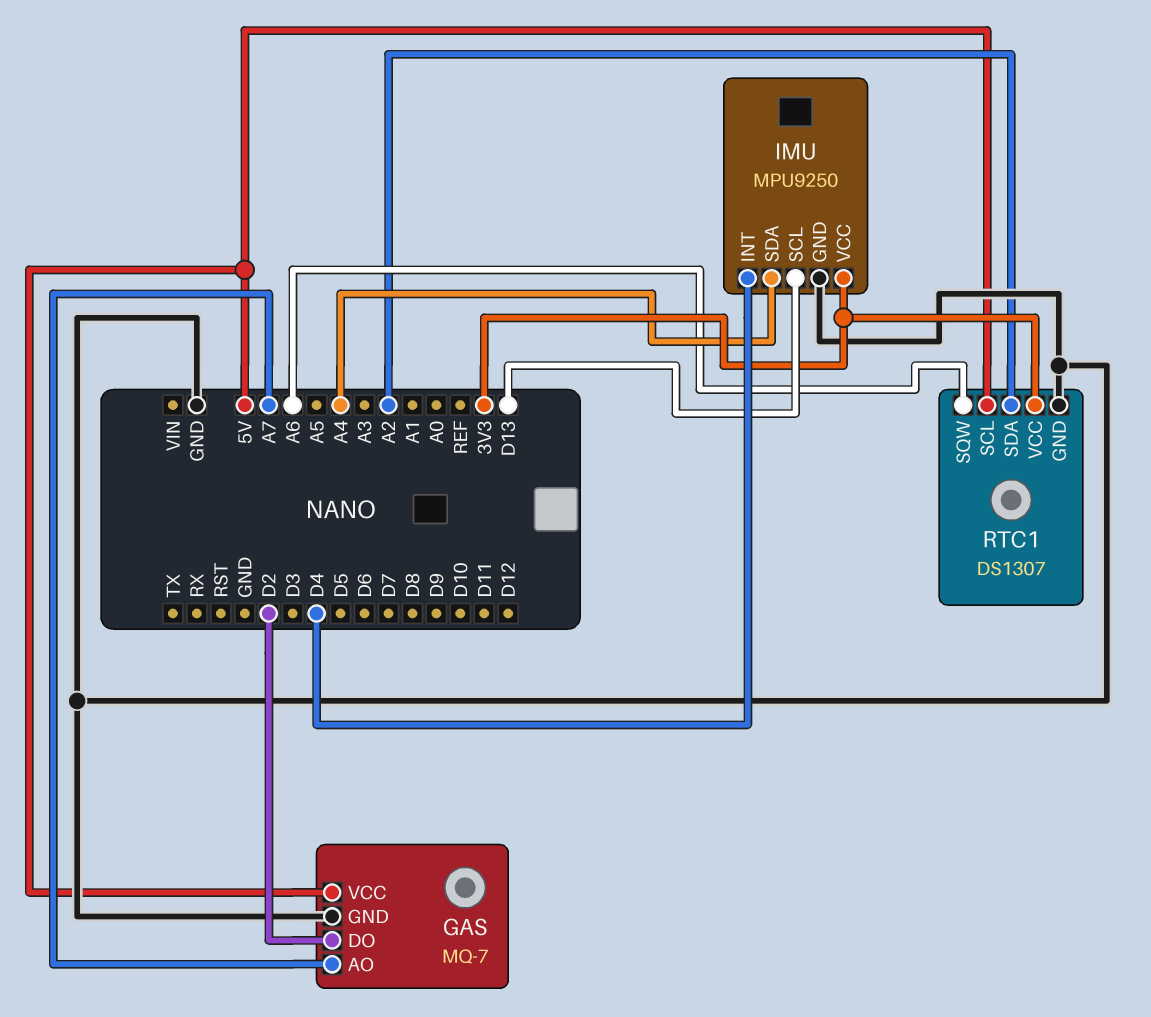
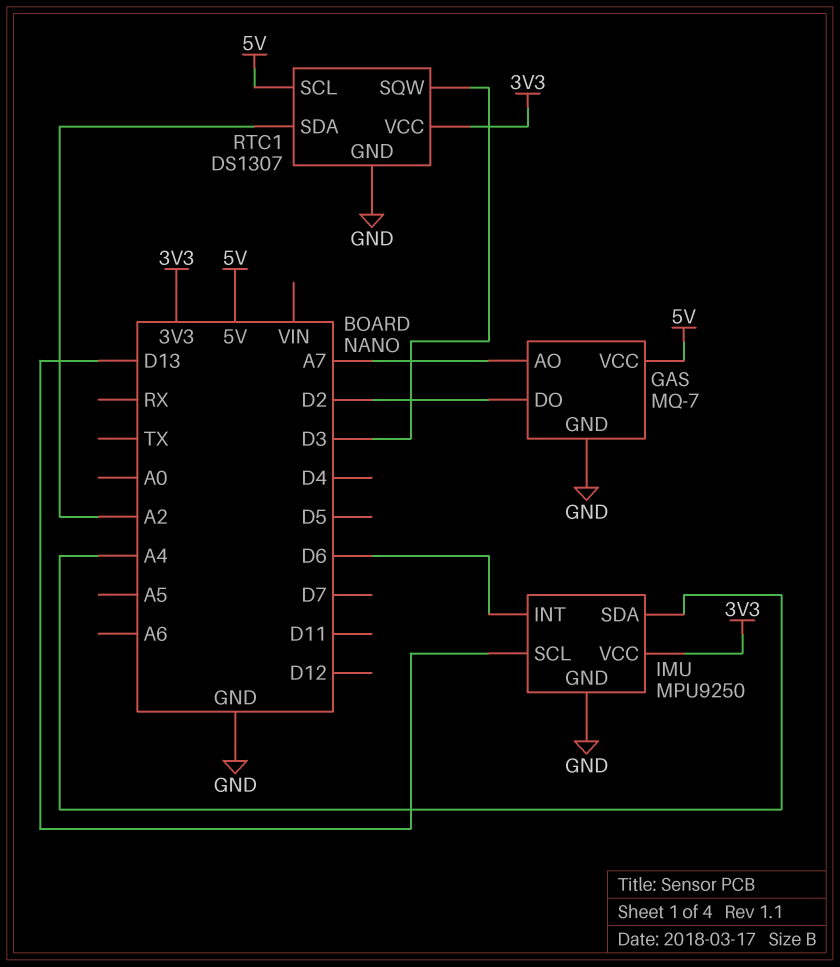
IMU pin INT: D4 -> D6
RTC1 pin SQW: A6 -> D3

